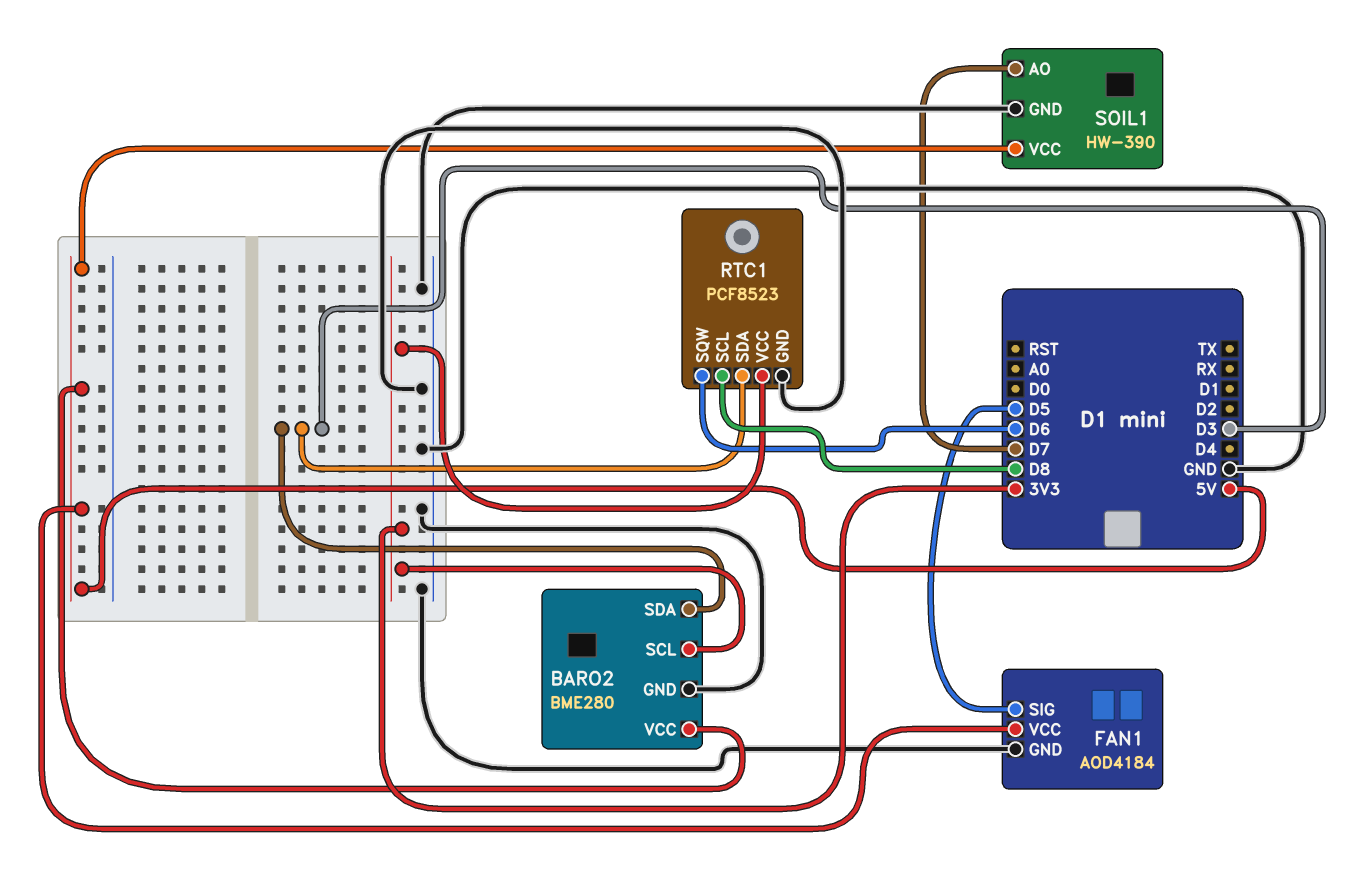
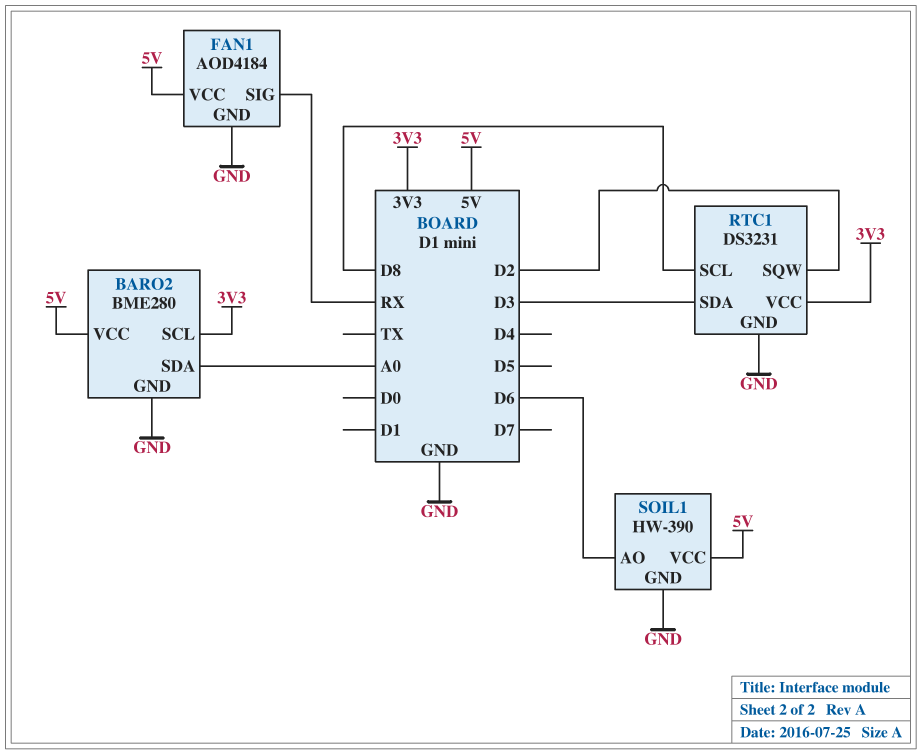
BARO2 pin SDA: D3 -> A0
FAN1 pin SIG: D5 -> RX
RTC1: PCF8523 -> DS3231
RTC1 pin SQW: D6 -> D2
SOIL1 pin AO: D7 -> D6

